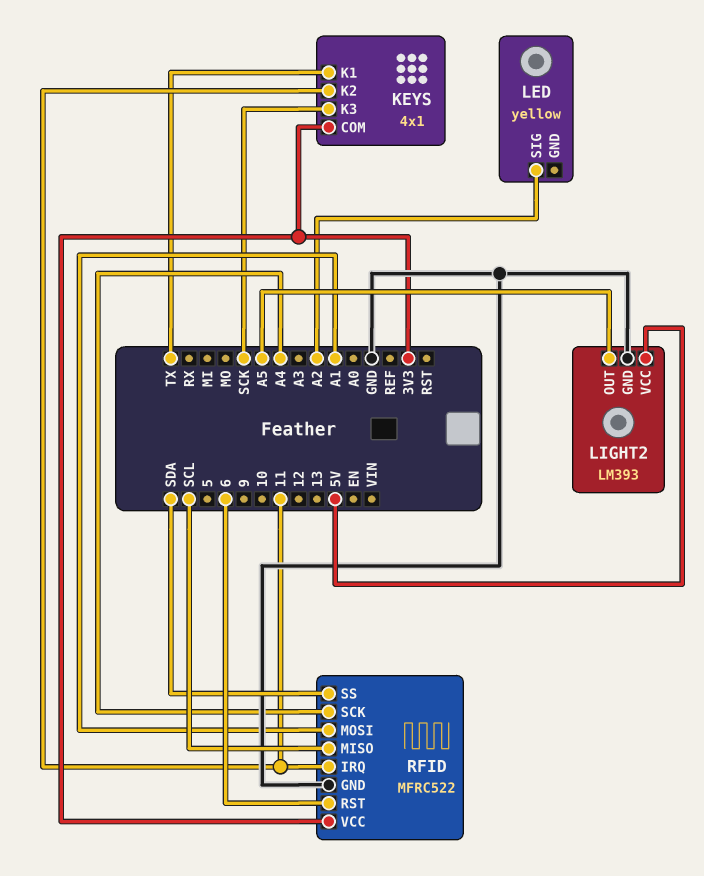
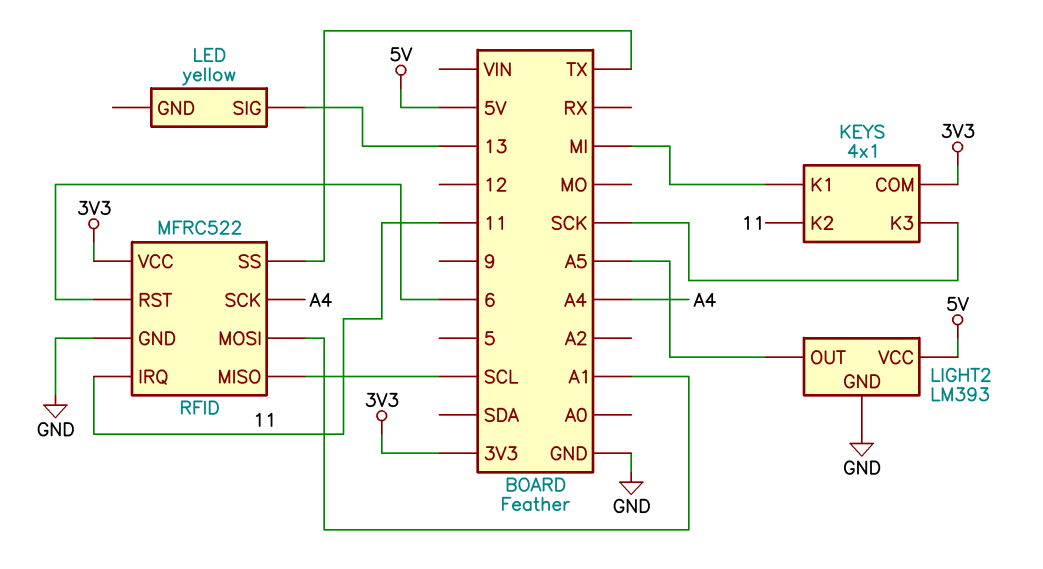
KEYS pin K1: TX -> MI
LED pin SIG: A2 -> 13
RFID pin SS: SDA -> TX

